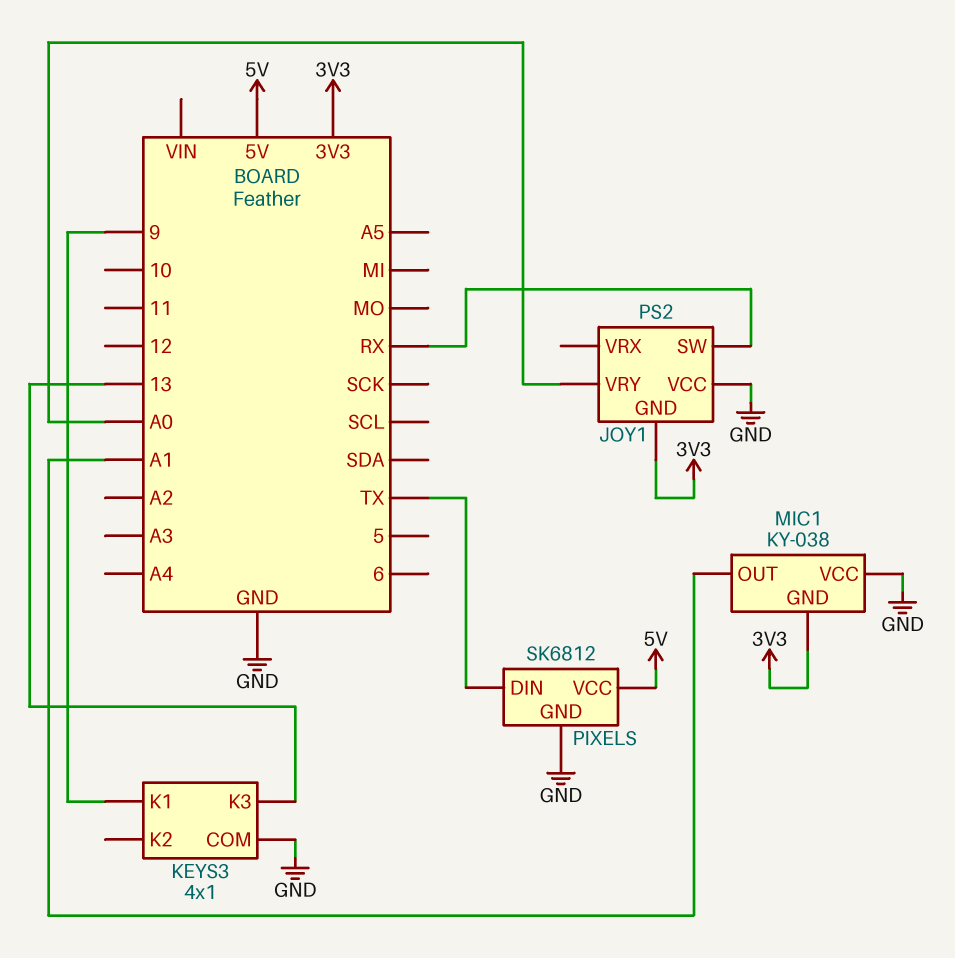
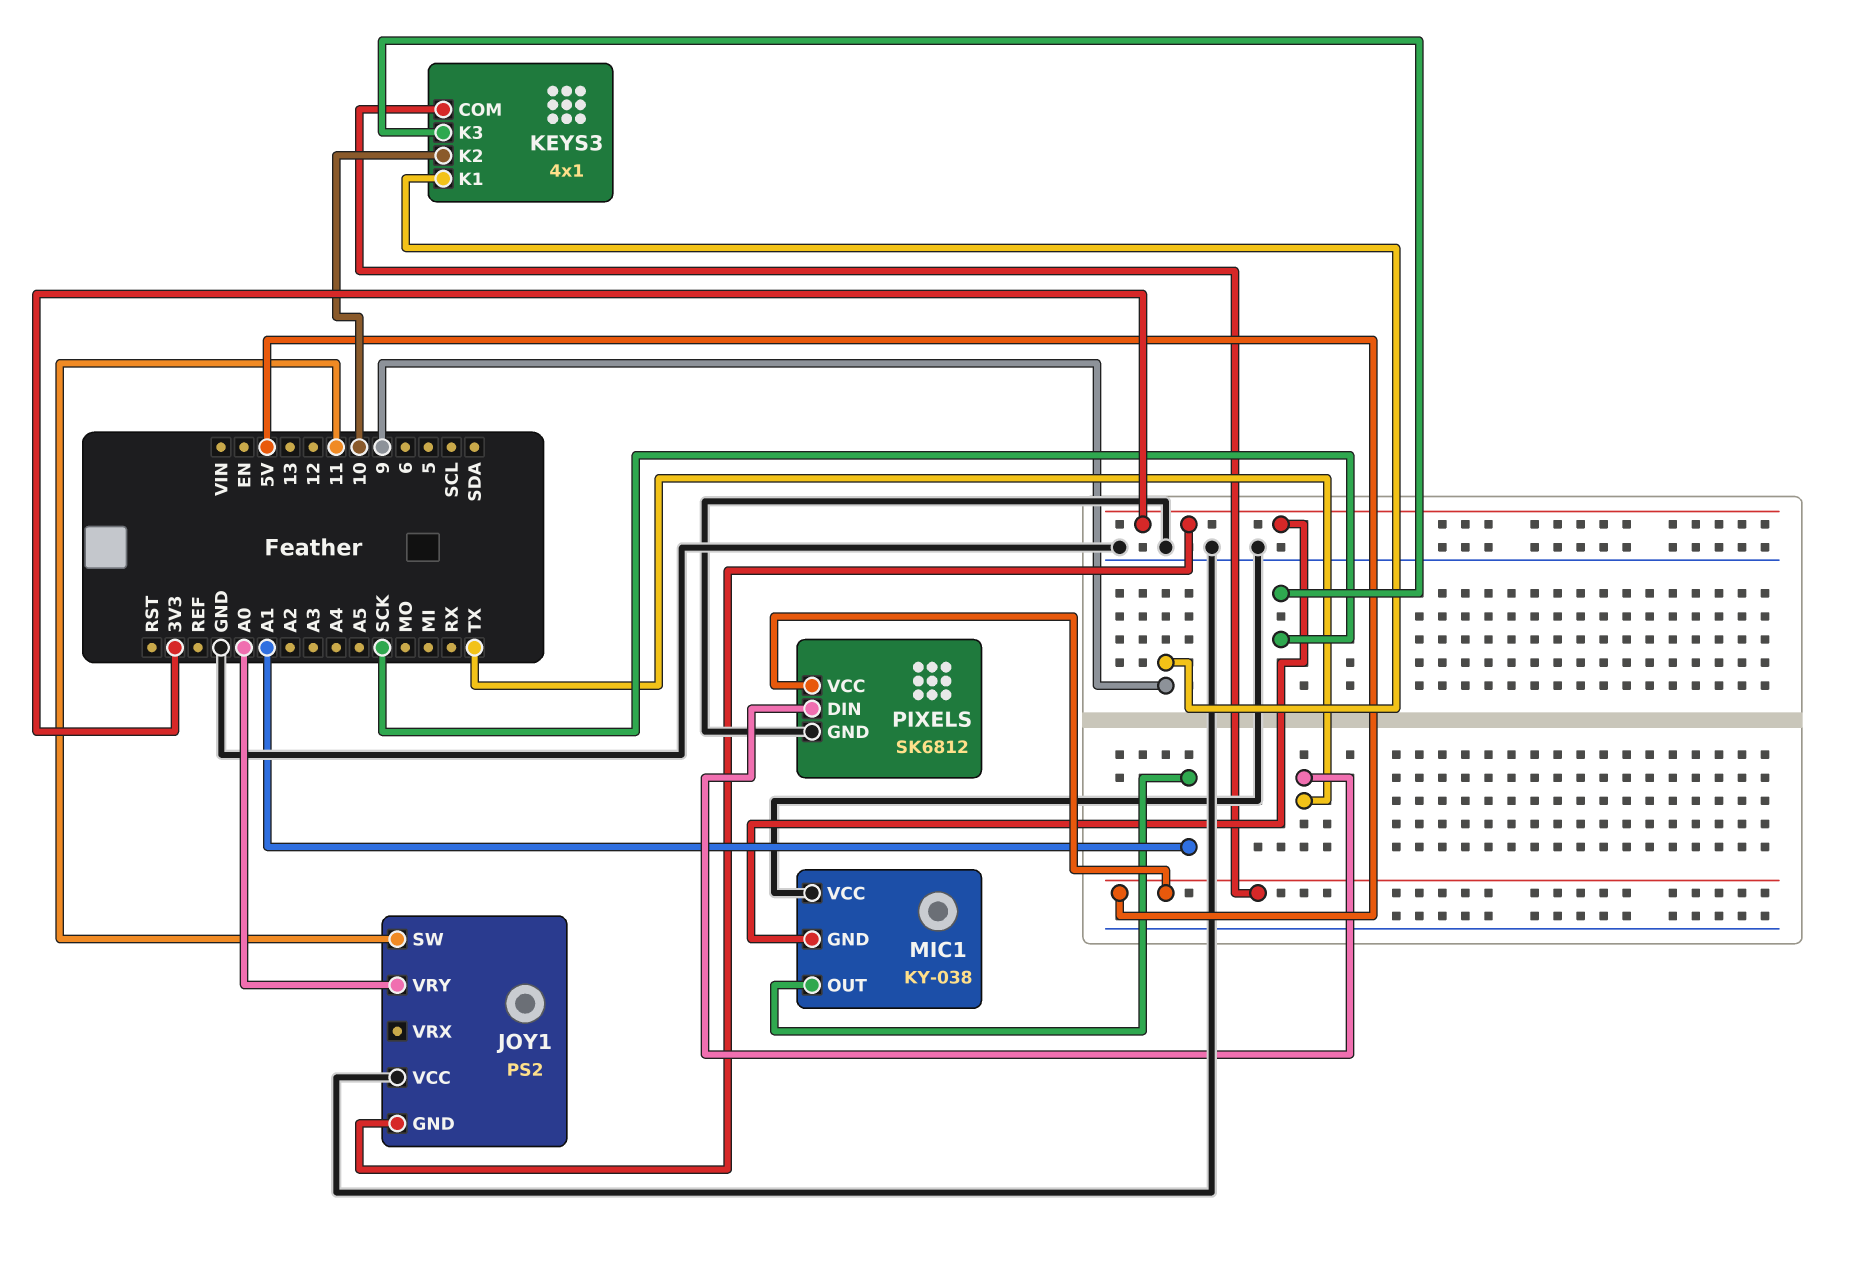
JOY1 pin SW: RX -> 11
KEYS3 pin COM: GND -> 5V
KEYS3 pin K2: none -> 10
KEYS3 pin K3: 13 -> SCK

